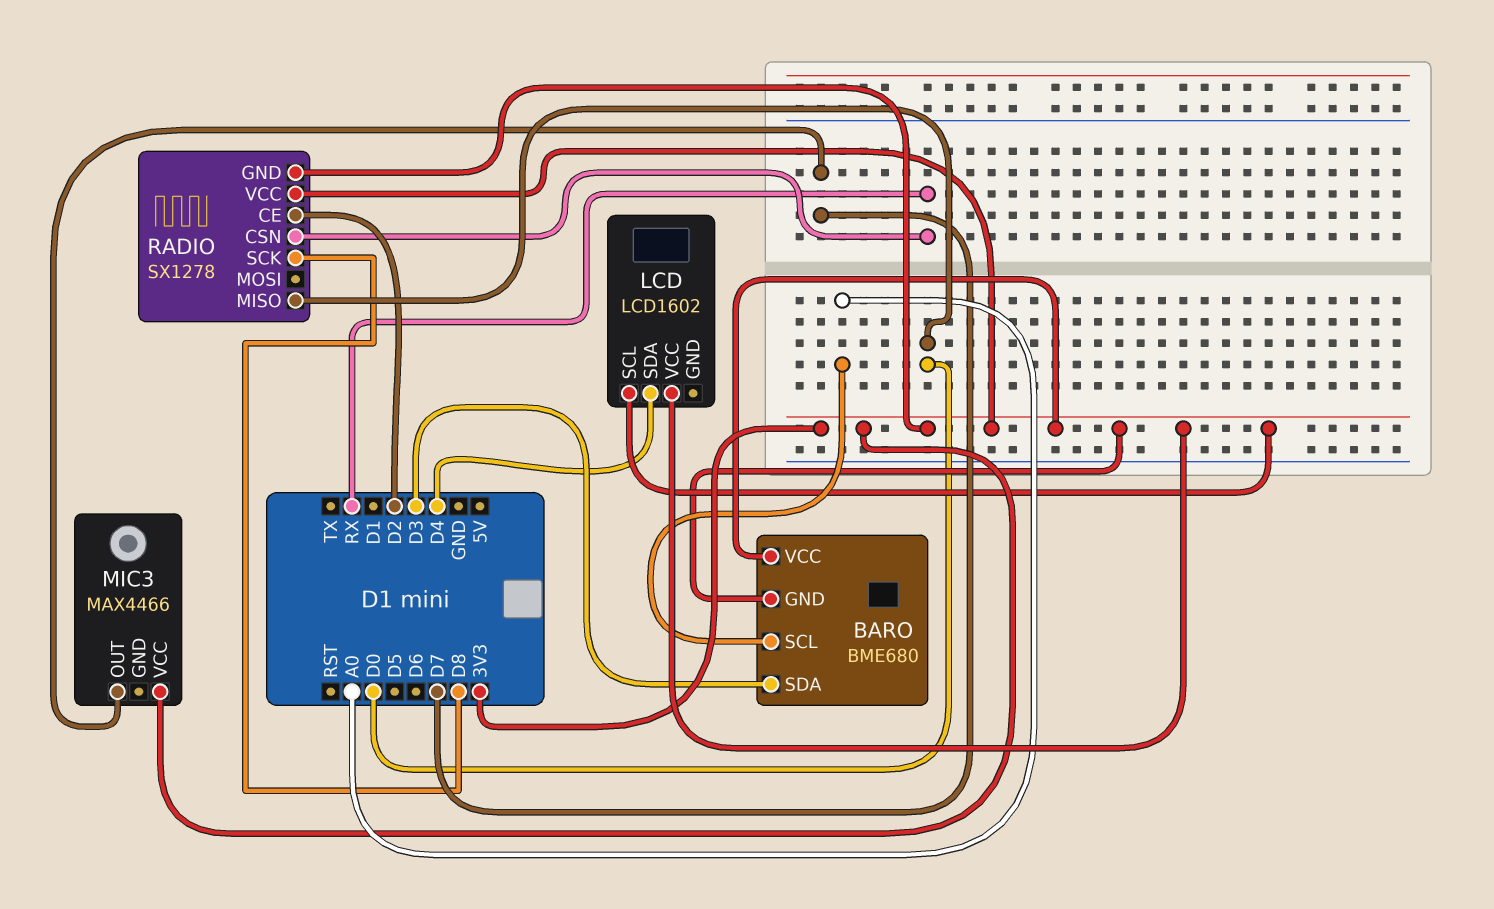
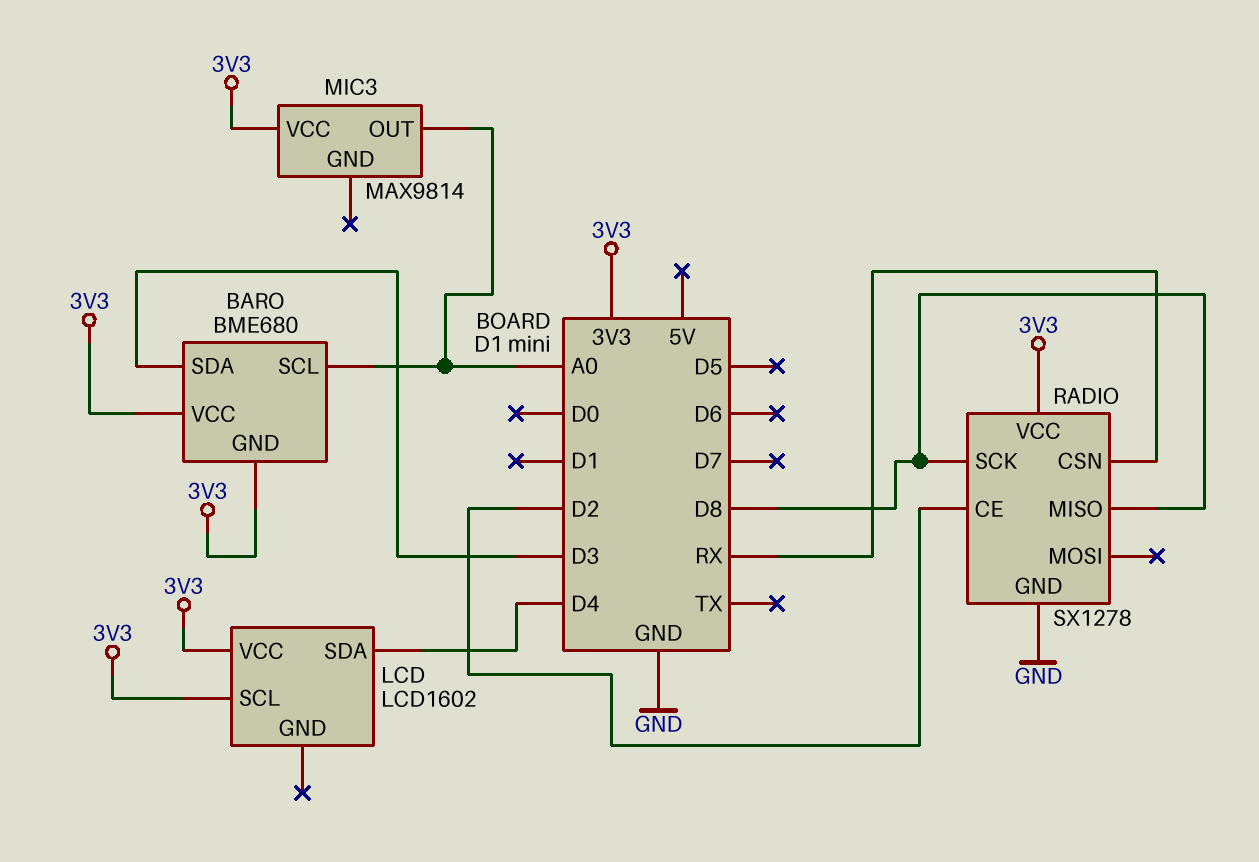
MIC3: MAX4466 -> MAX9814
MIC3 pin OUT: D7 -> A0
RADIO pin GND: 3V3 -> GND
RADIO pin MISO: D0 -> D8

